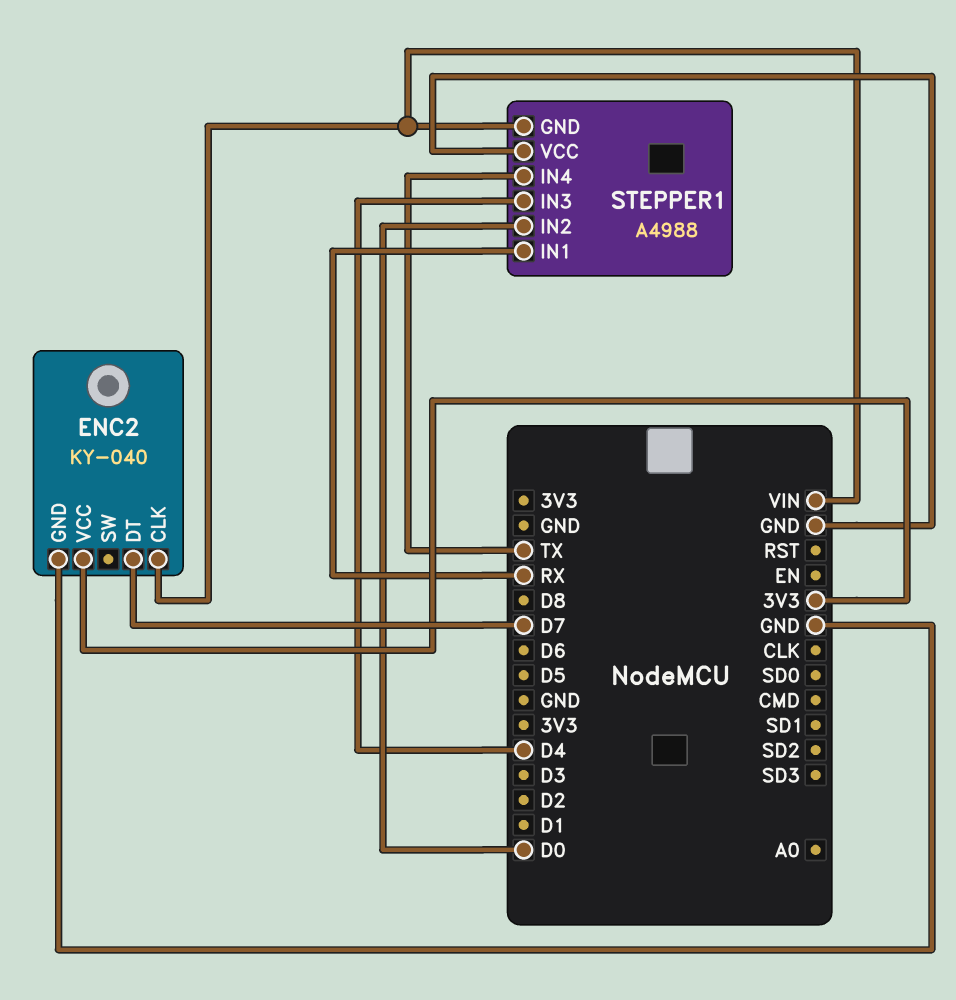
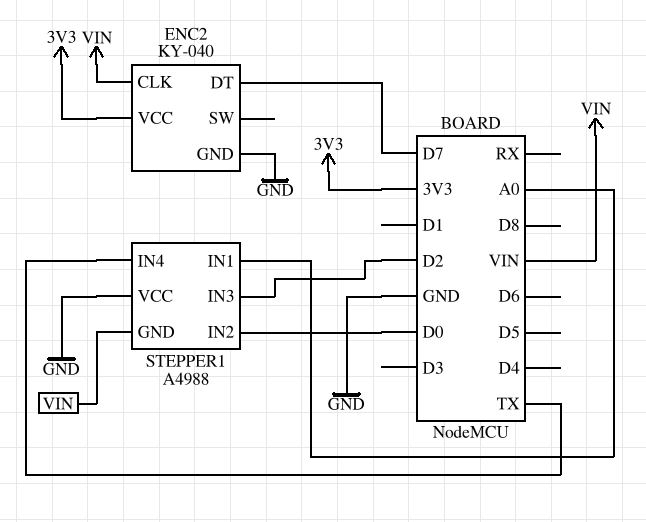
STEPPER1 pin IN1: RX -> A0
STEPPER1 pin IN3: D4 -> D2

